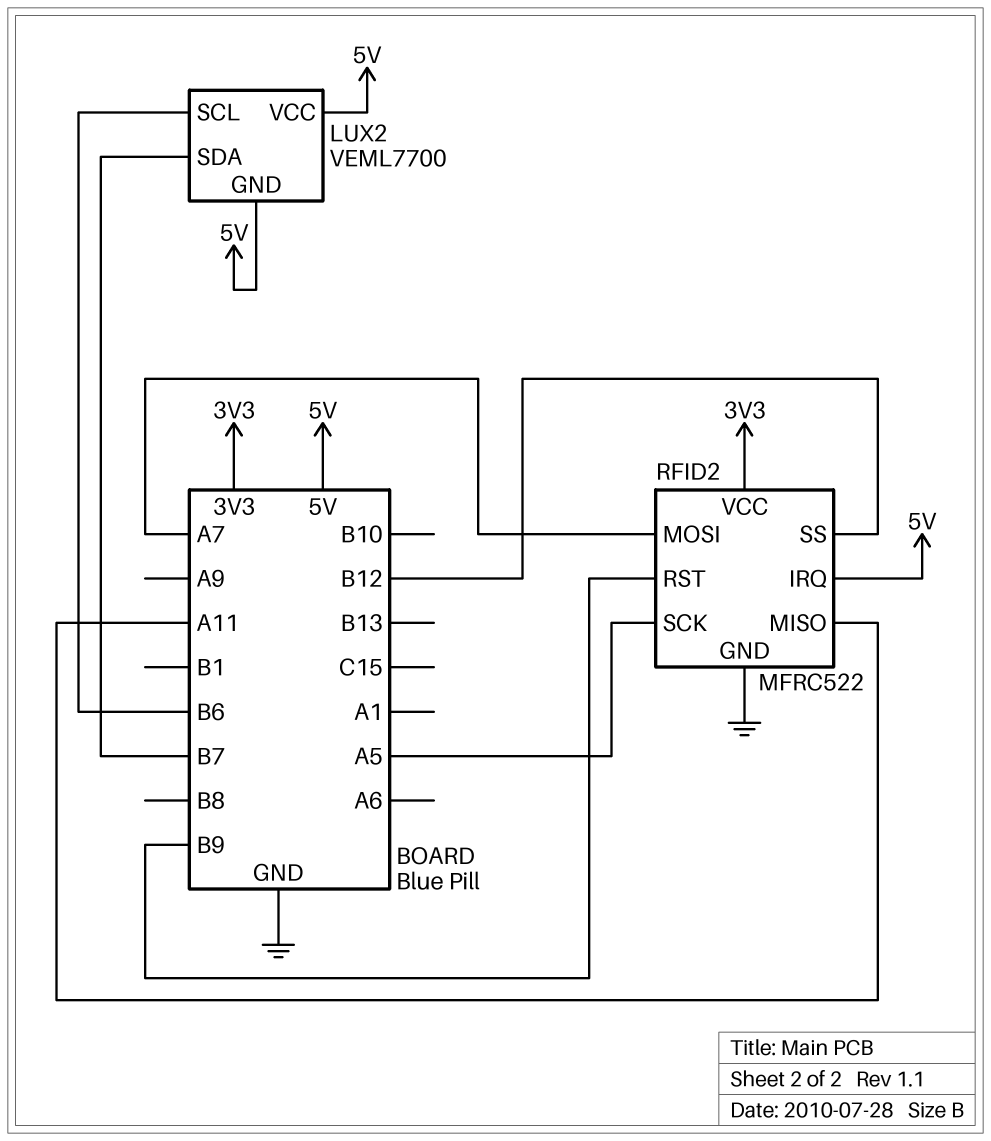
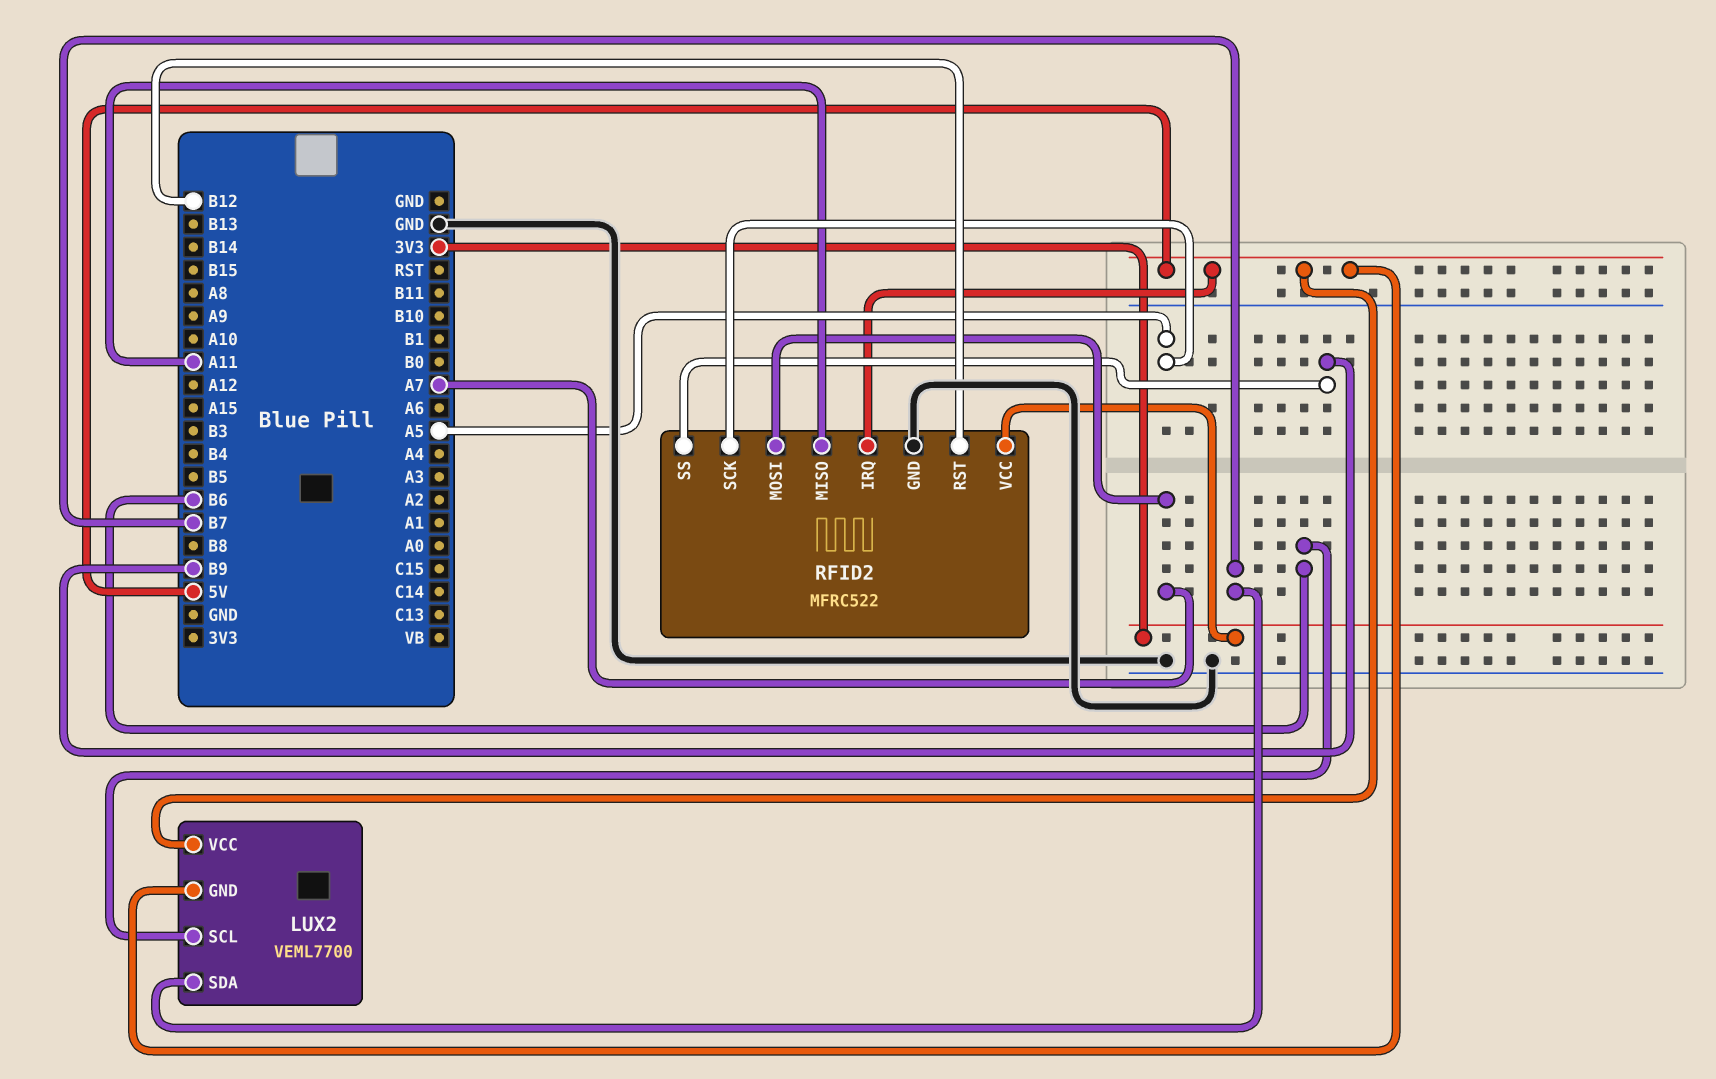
RFID2 pin RST: B9 -> B12
RFID2 pin SS: B12 -> B9

